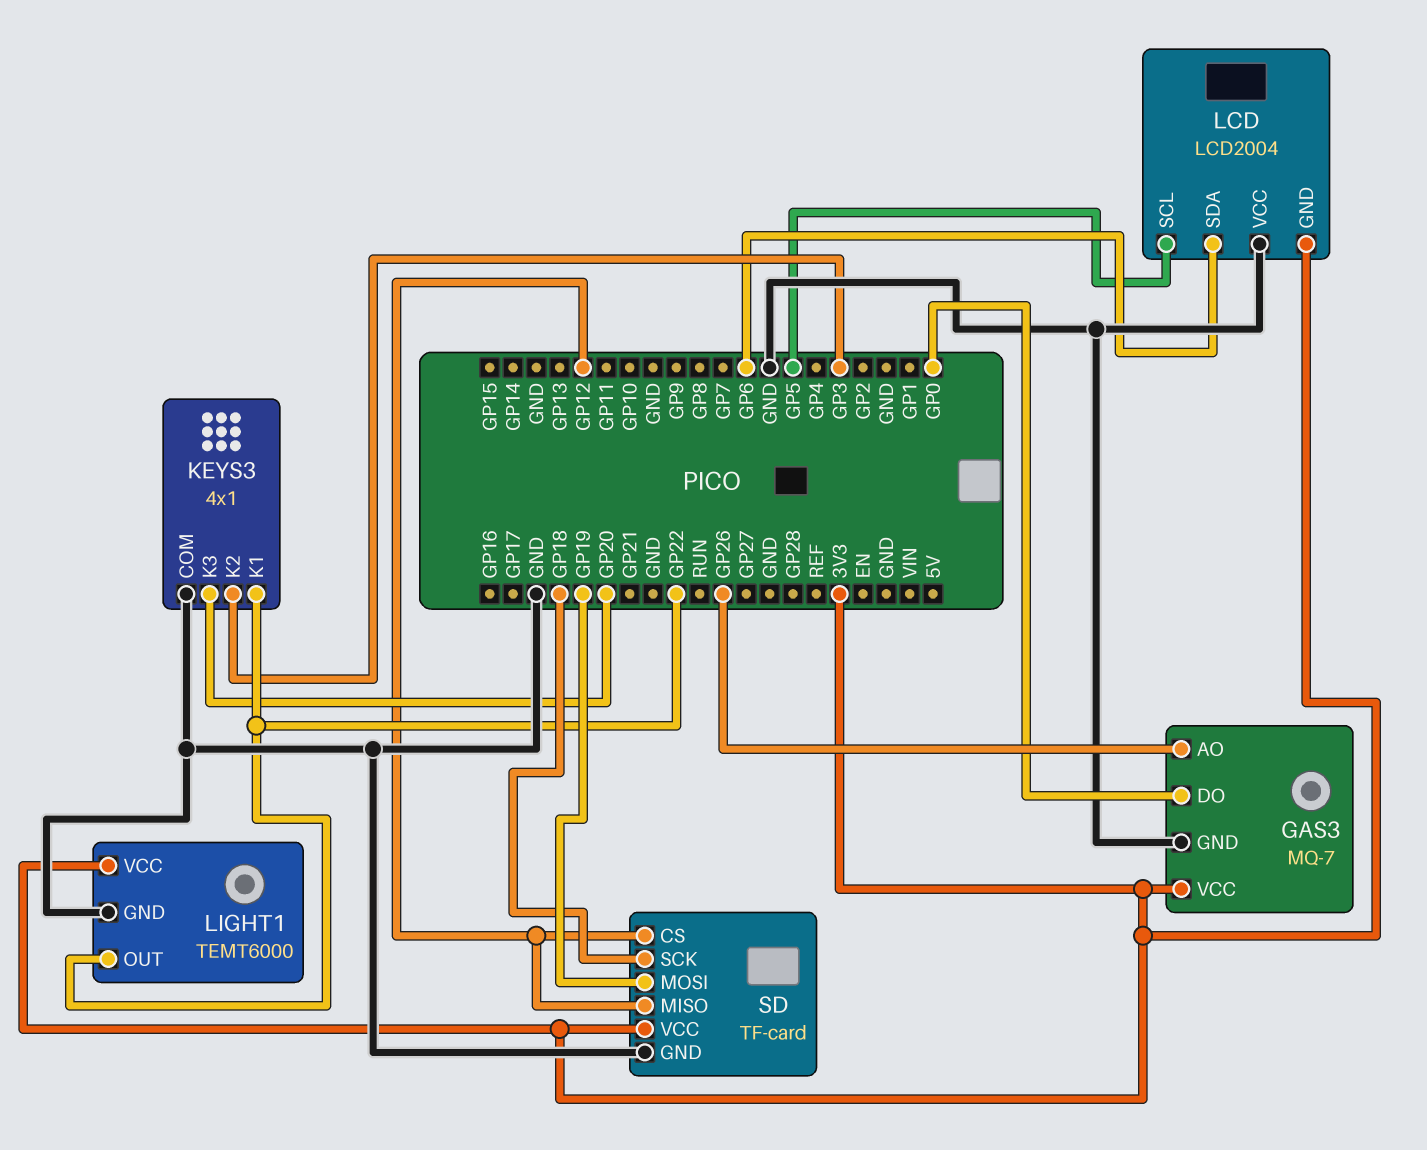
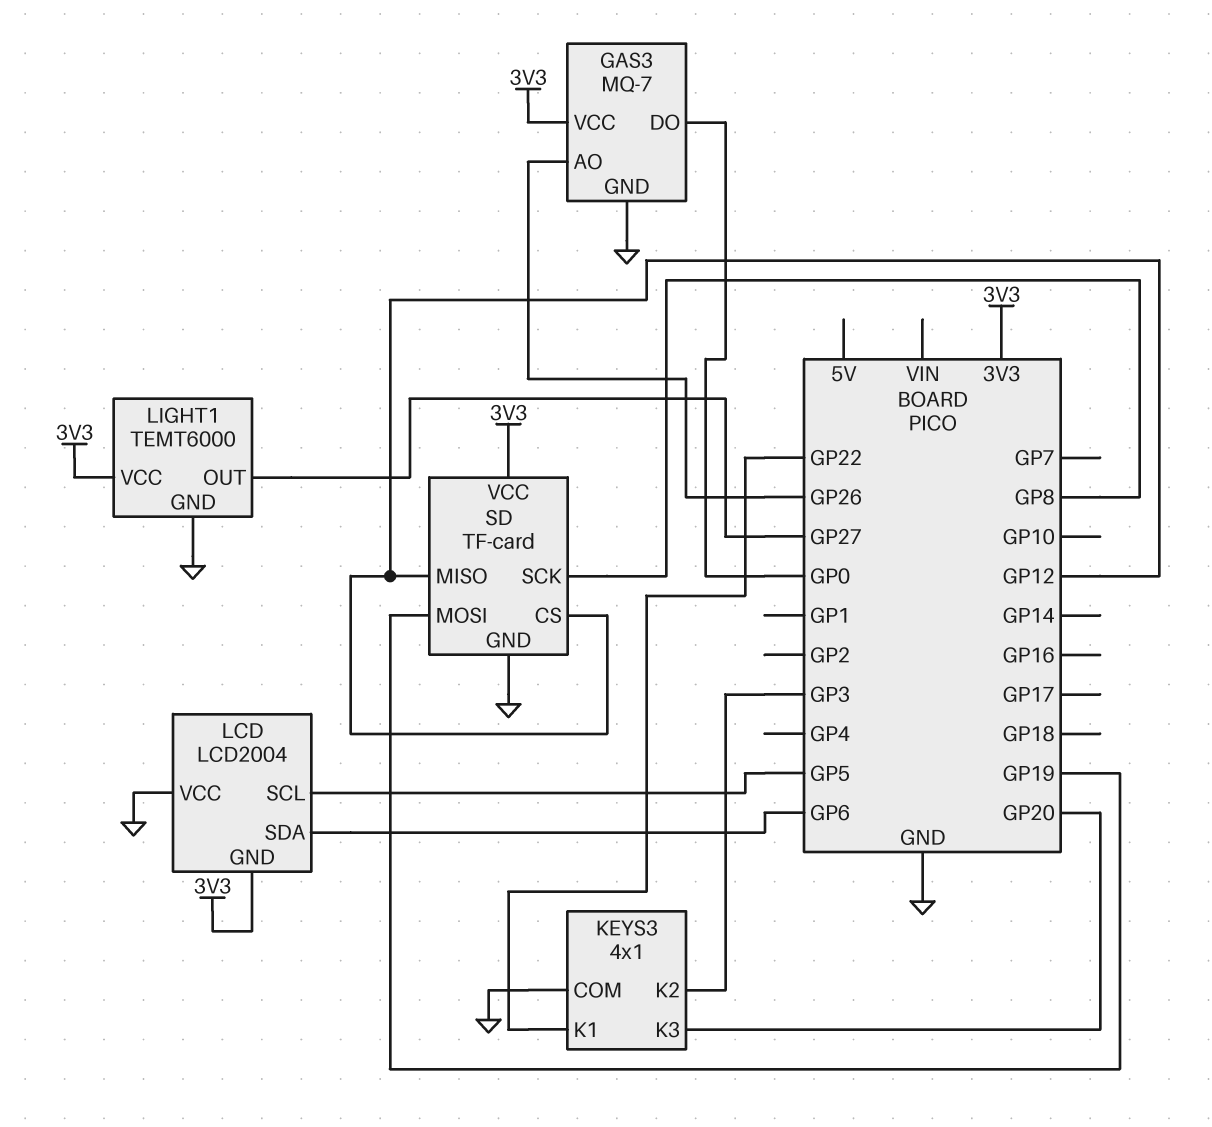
LIGHT1 pin OUT: GP22 -> GP27
SD pin SCK: GP18 -> GP8

